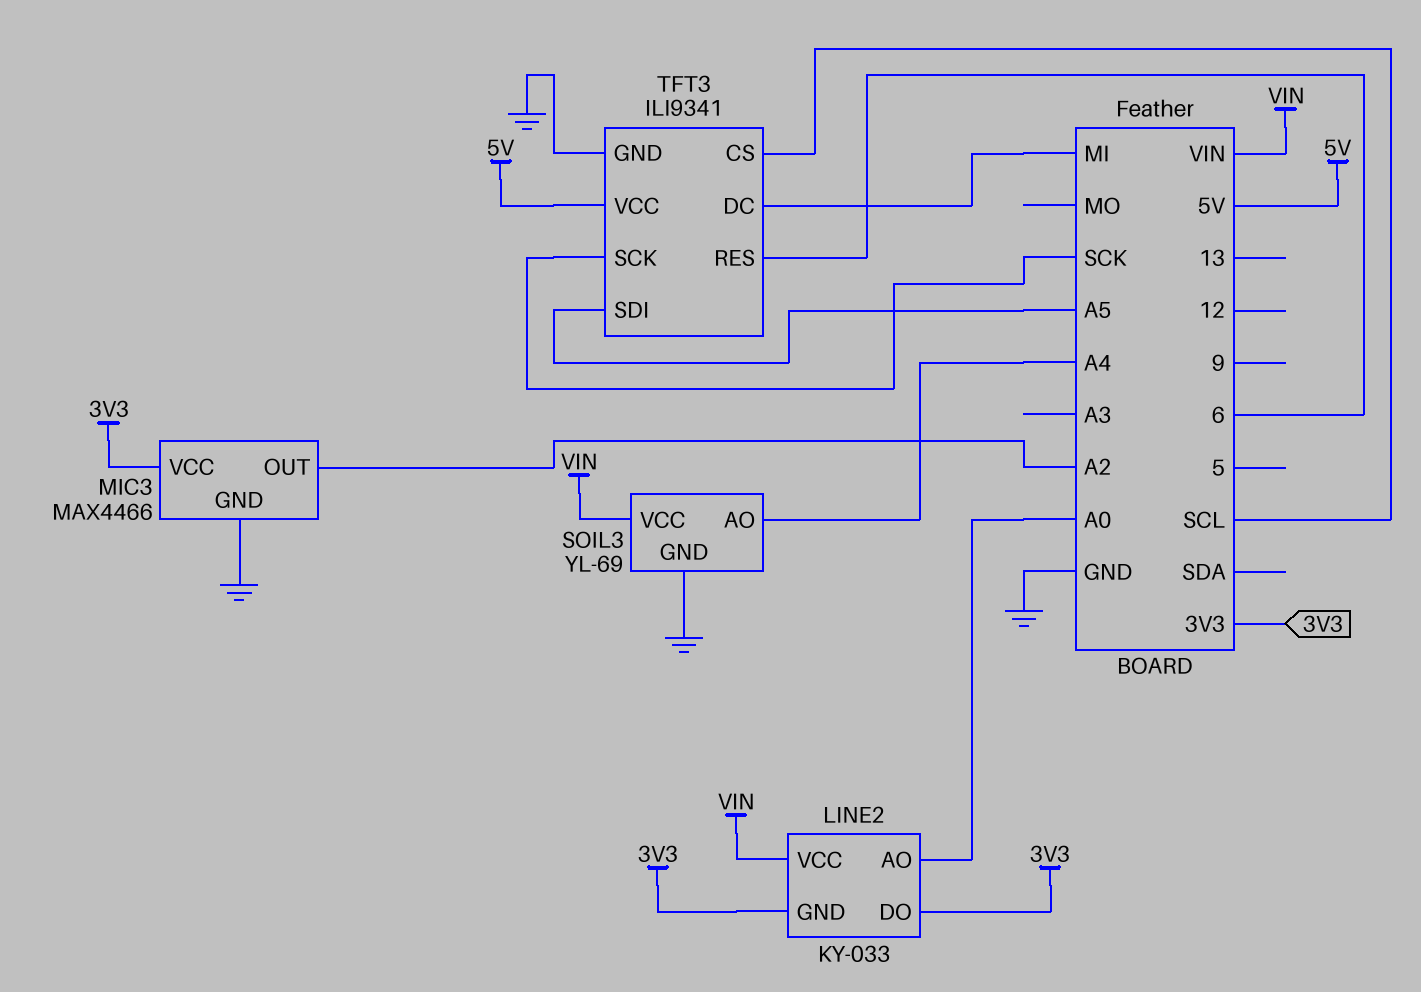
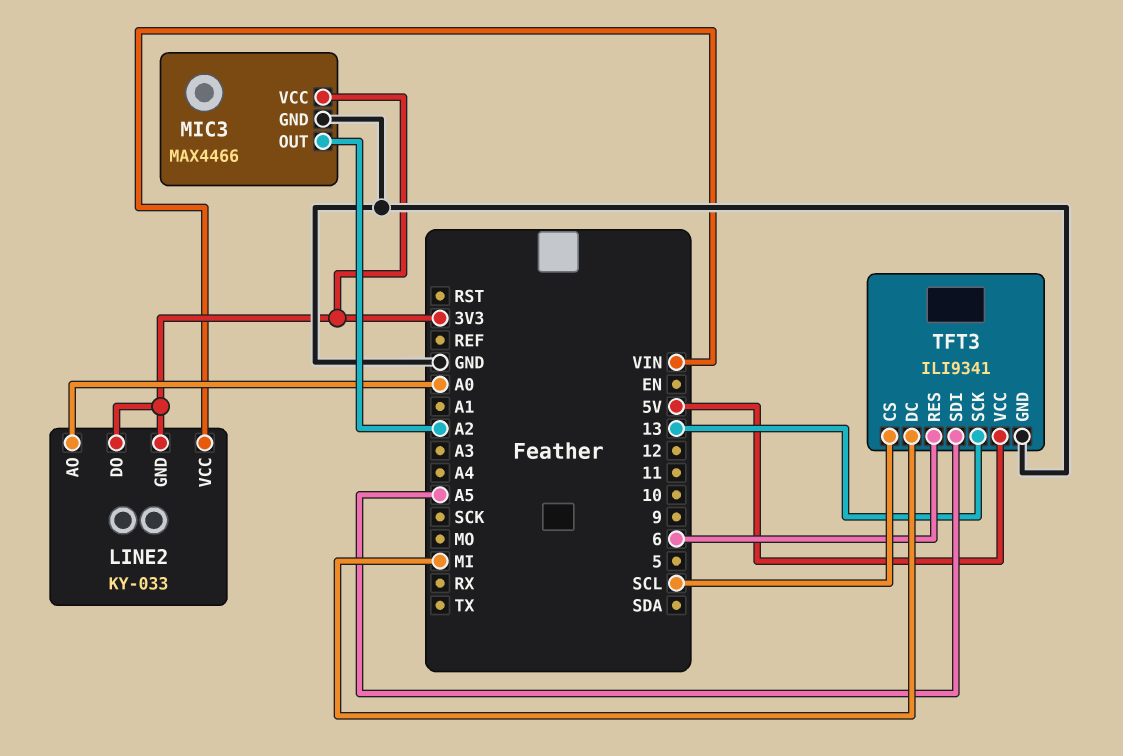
SOIL3: YL-69 -> none
SOIL3 pin AO: A4 -> none
SOIL3 pin GND: GND -> none
SOIL3 pin VCC: VIN -> none
TFT3 pin SCK: SCK -> 13

